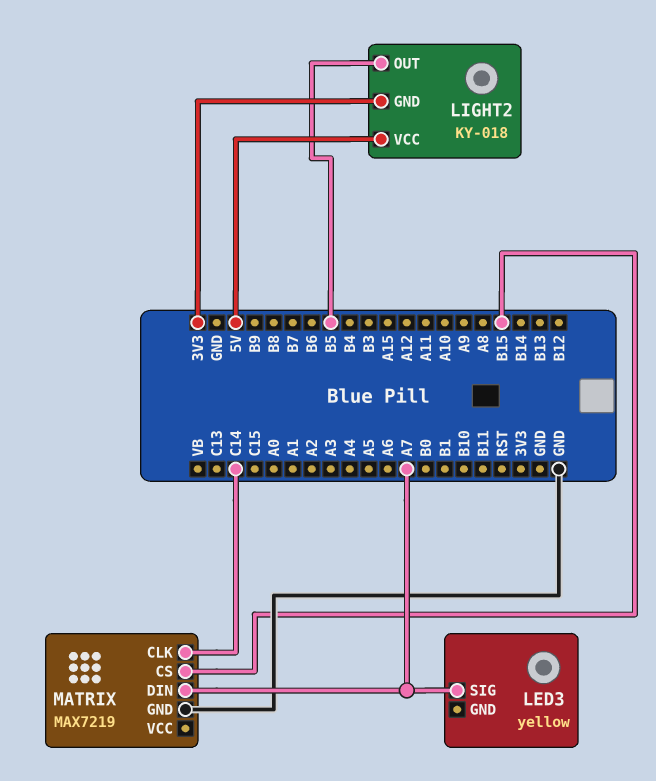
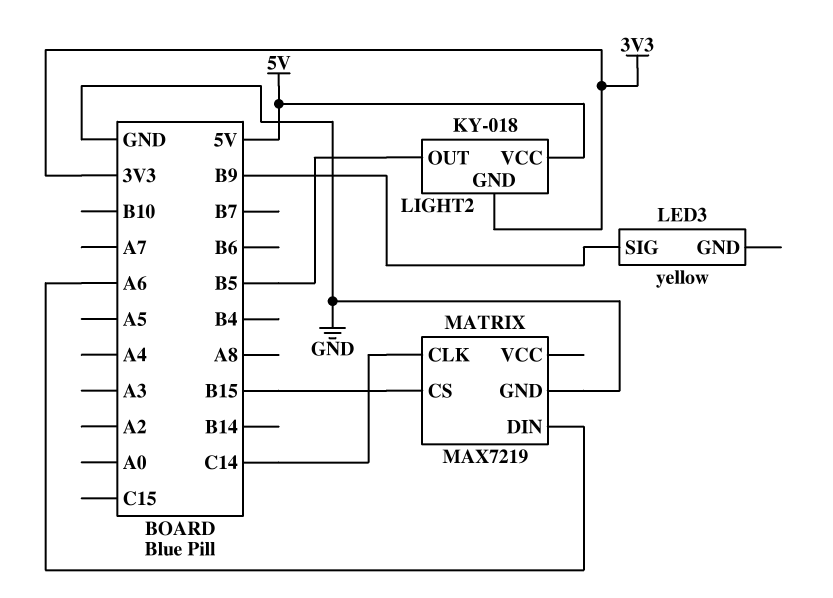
LED3 pin SIG: A7 -> B9
MATRIX pin DIN: A7 -> A6

